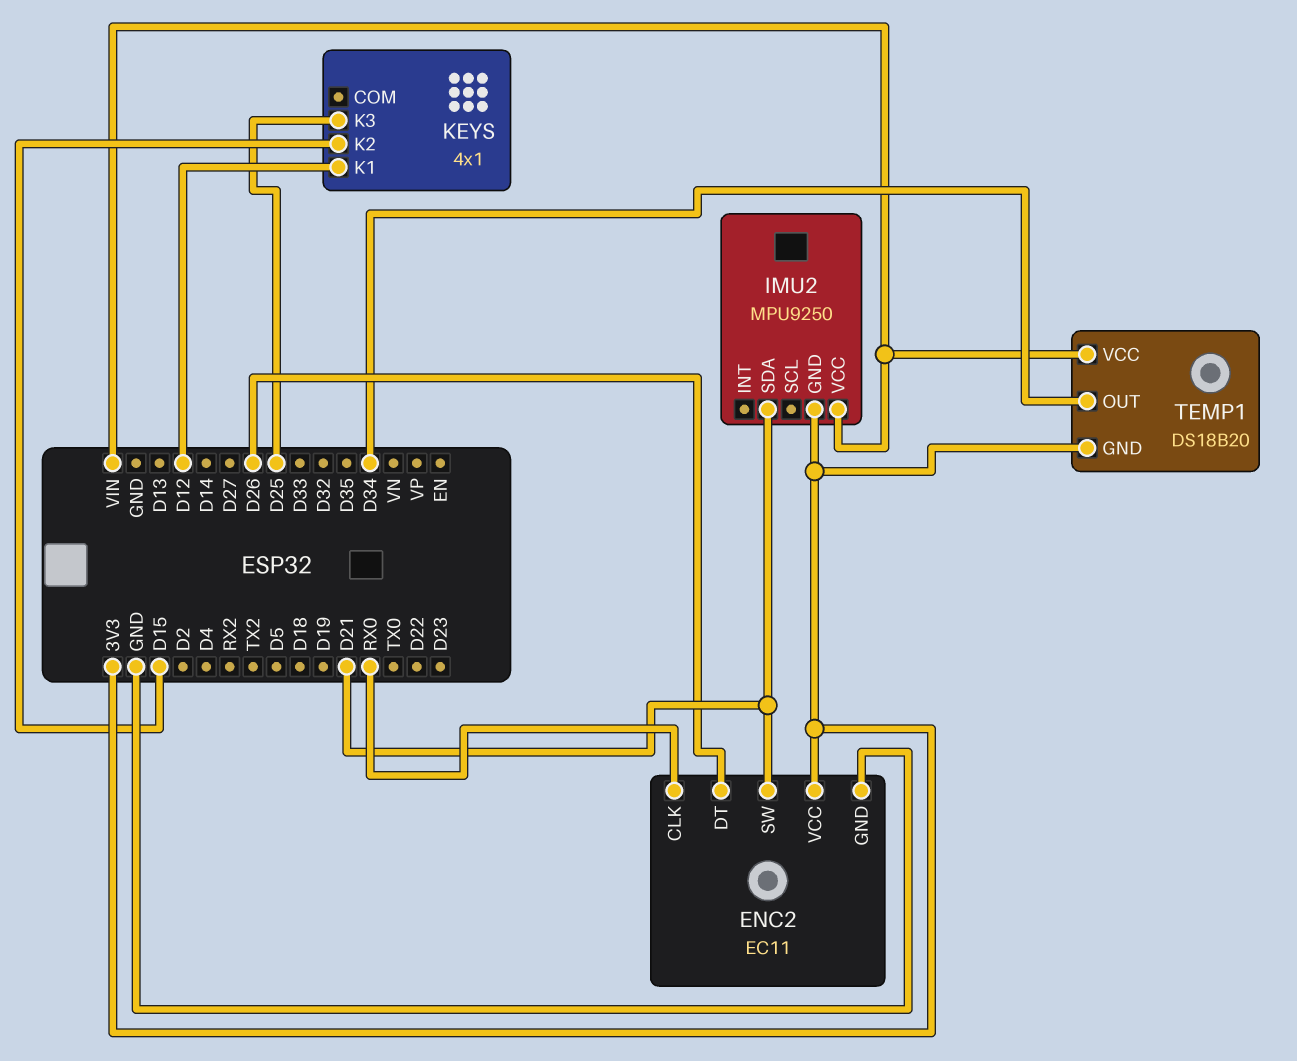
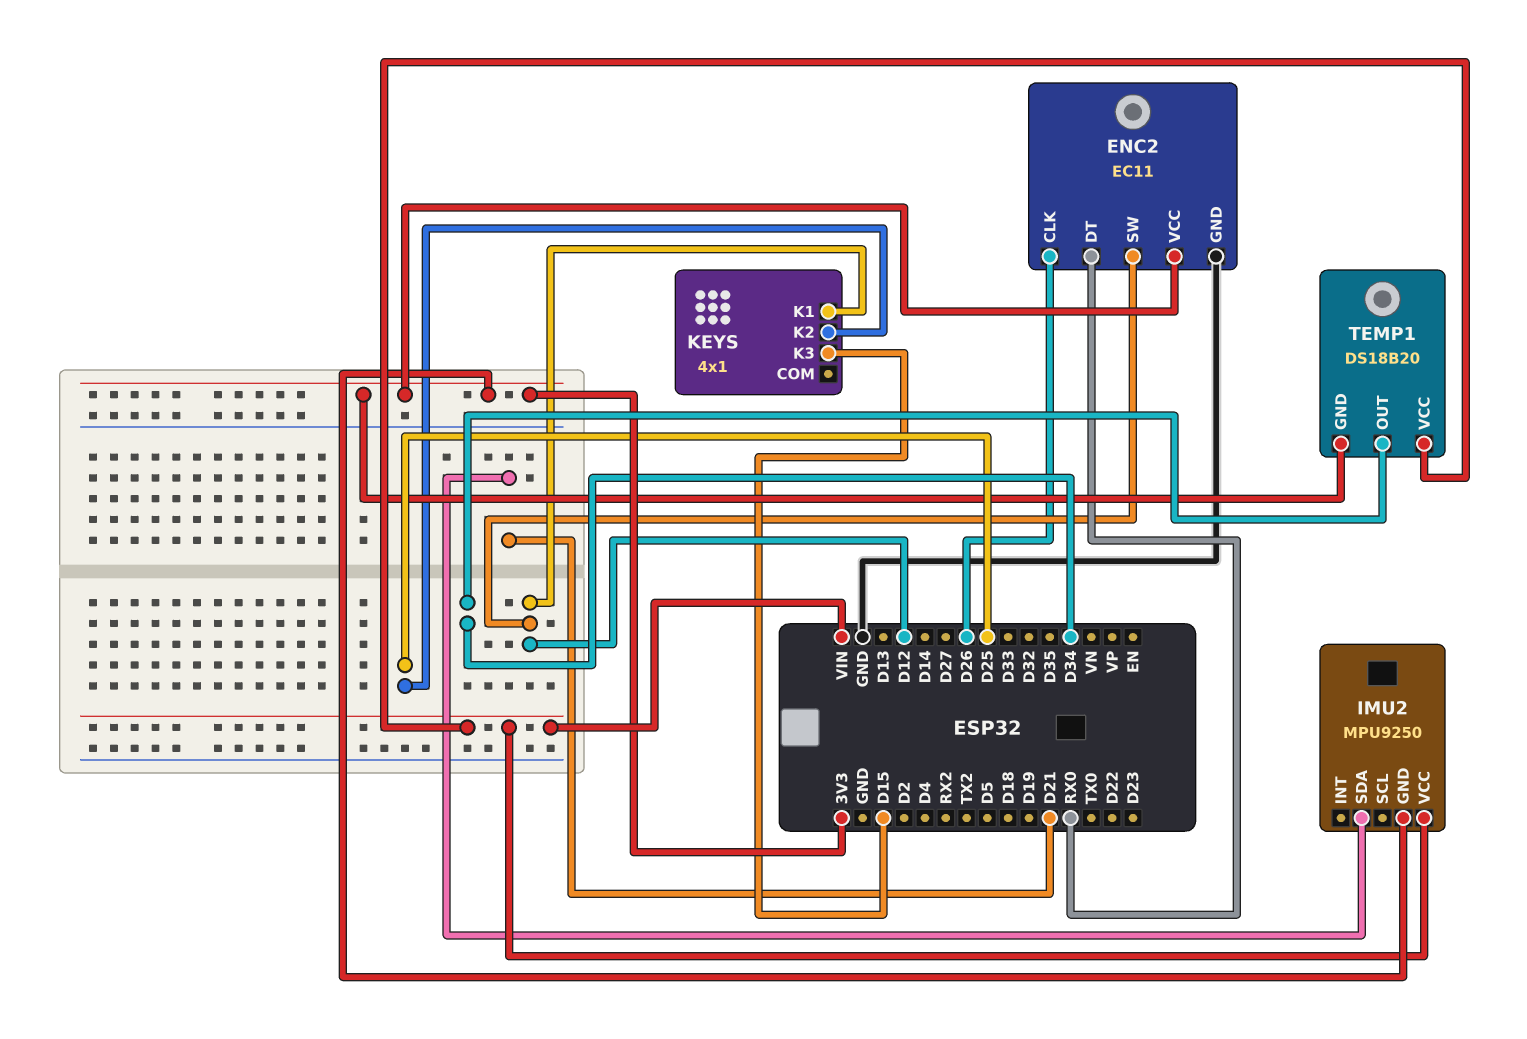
ENC2 pin CLK: RX0 -> D26
ENC2 pin DT: D26 -> RX0
ENC2 pin SW: D21 -> D12
KEYS pin K2: D15 -> D25
KEYS pin K3: D25 -> D15

